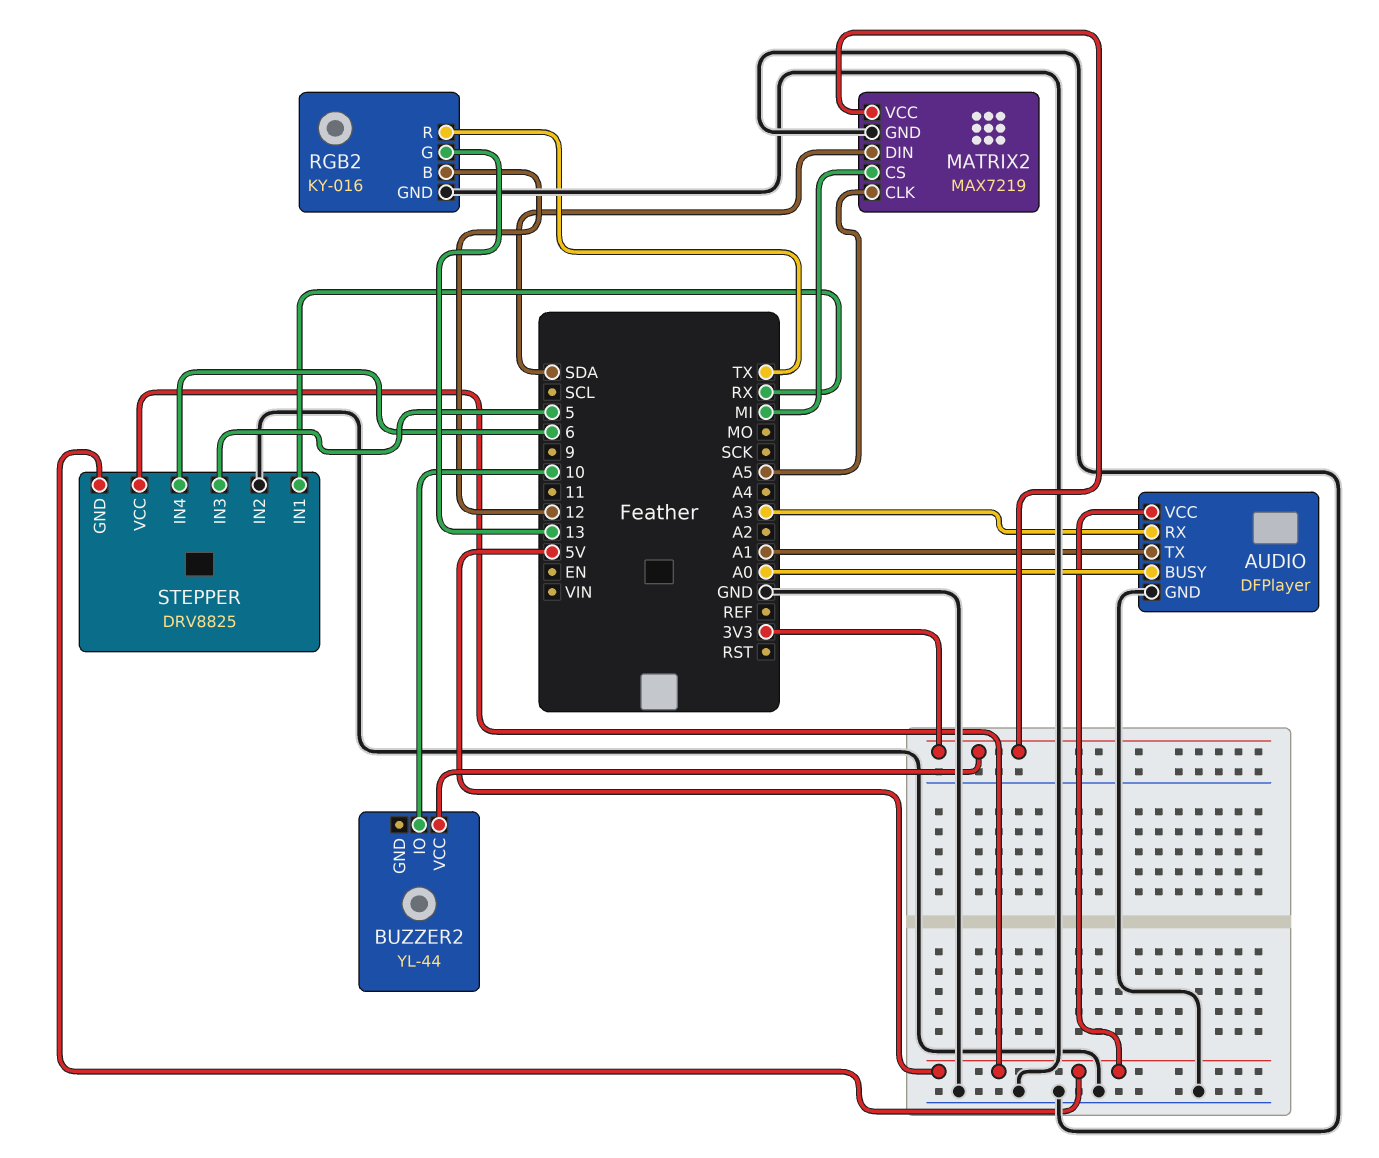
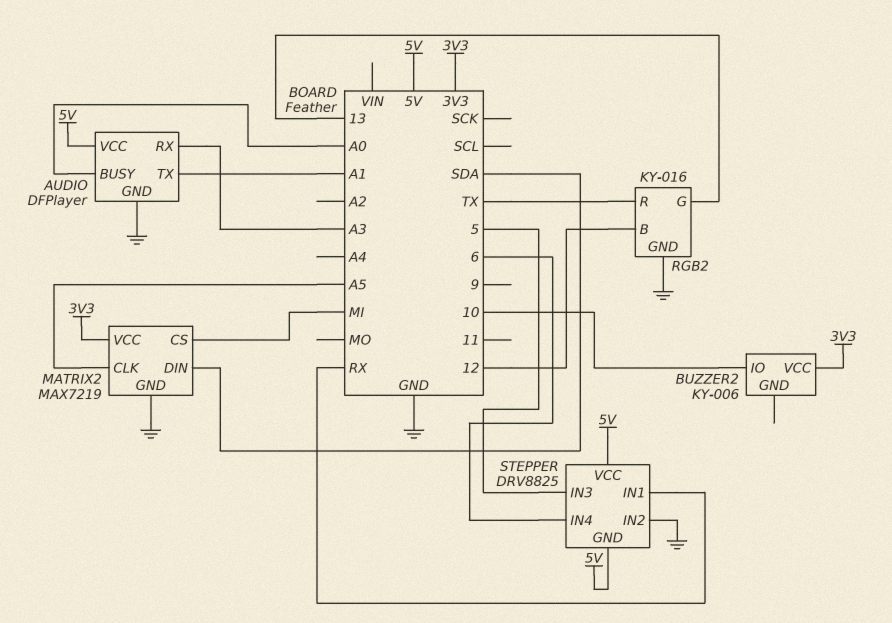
BUZZER2: YL-44 -> KY-006

